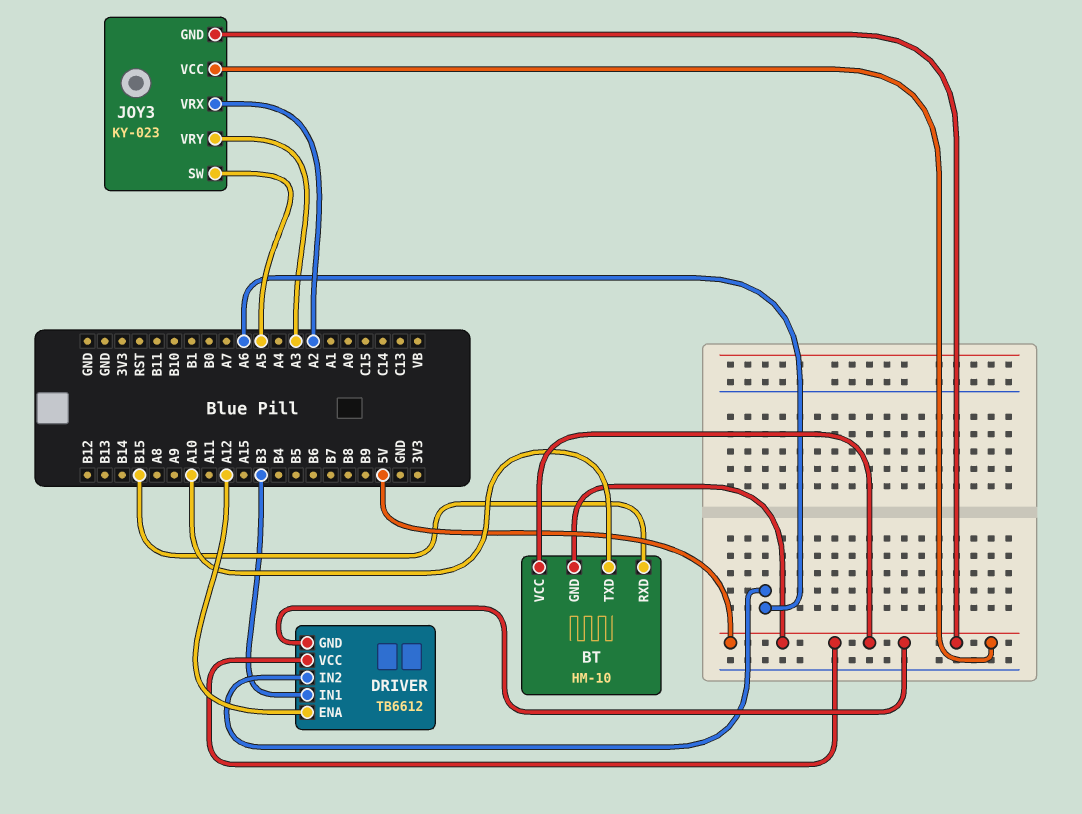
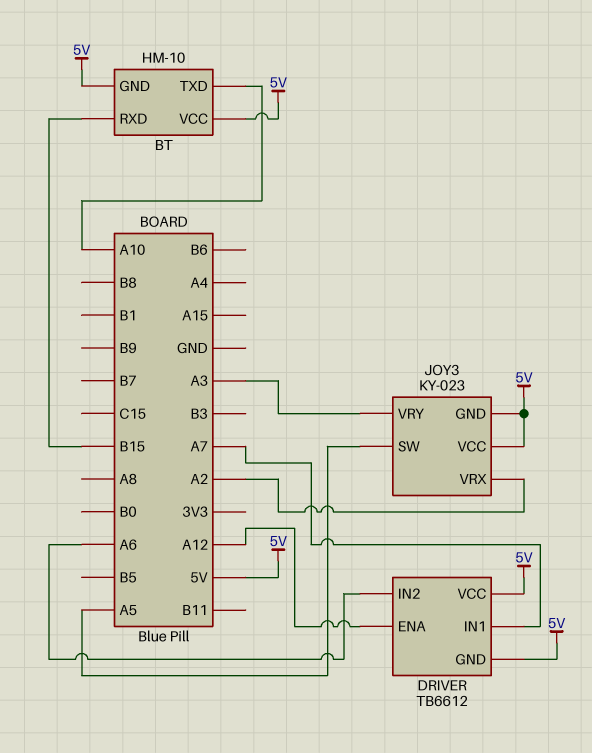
DRIVER pin IN1: B3 -> A7

